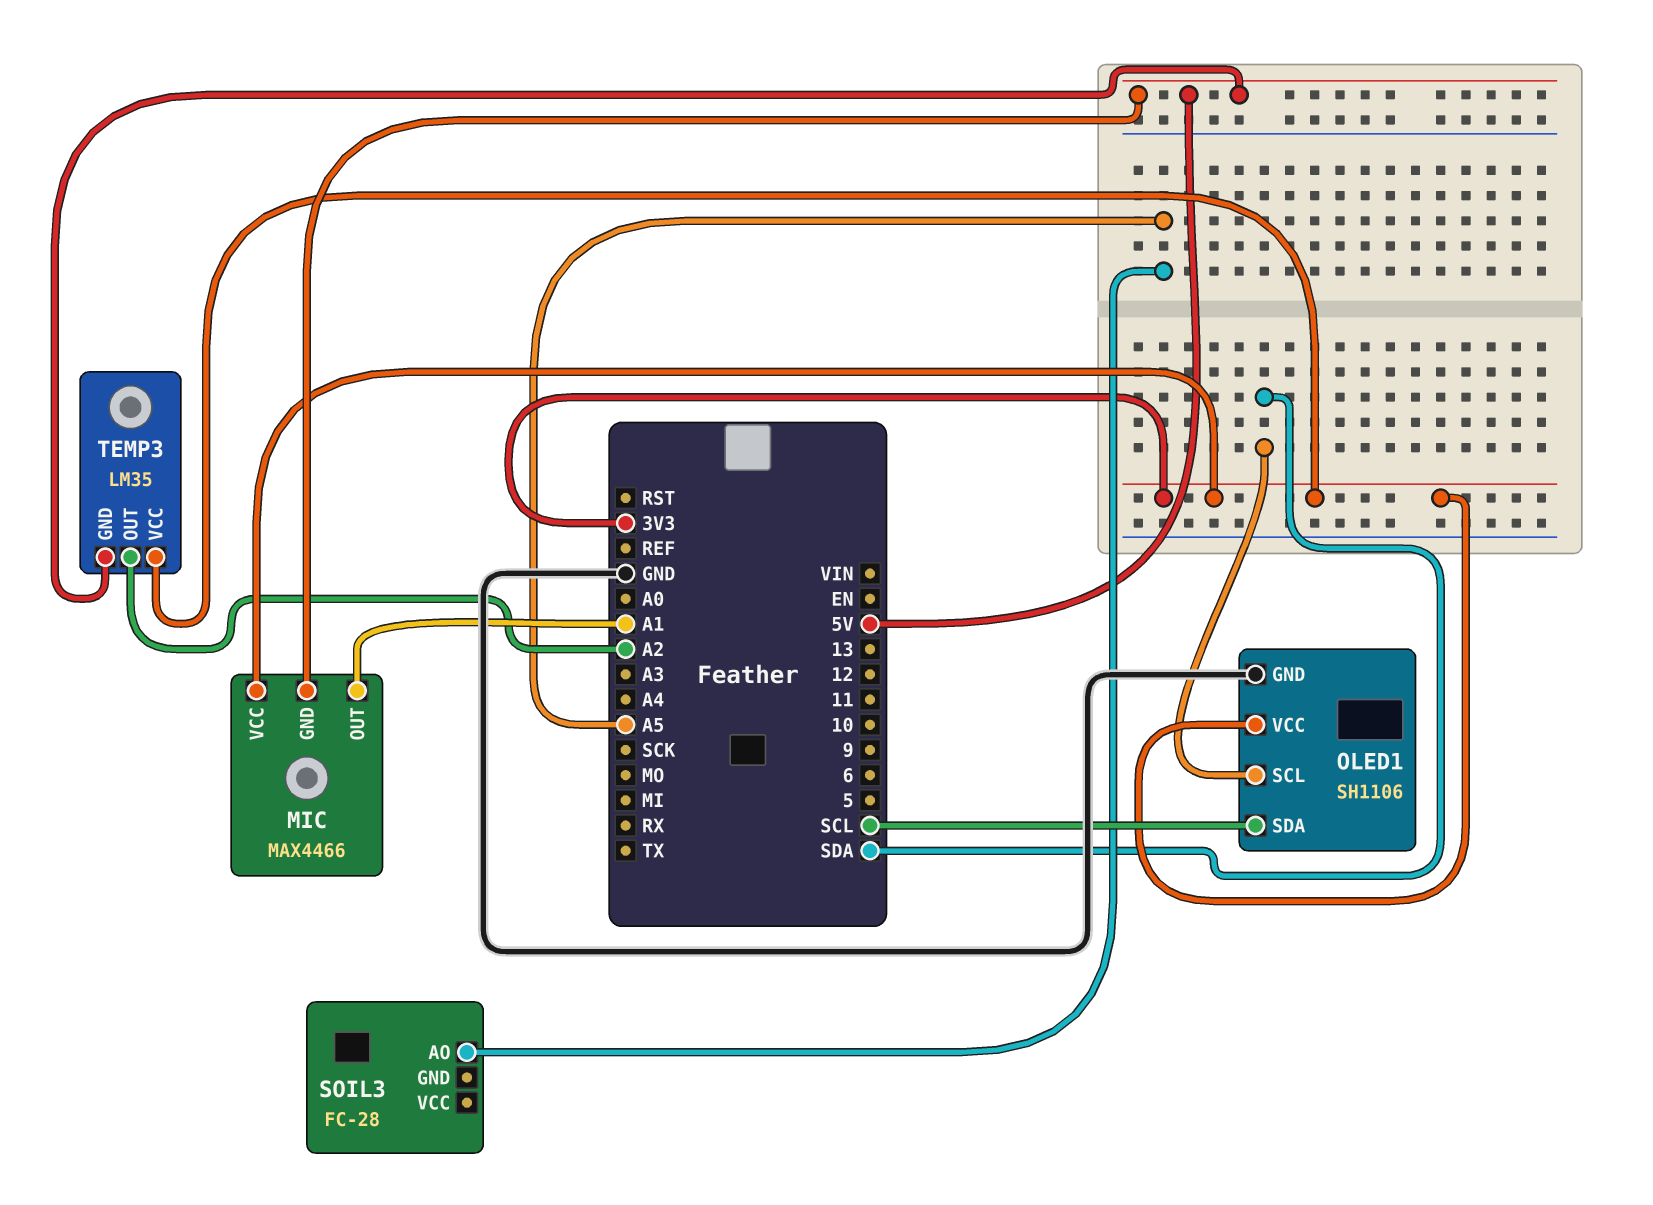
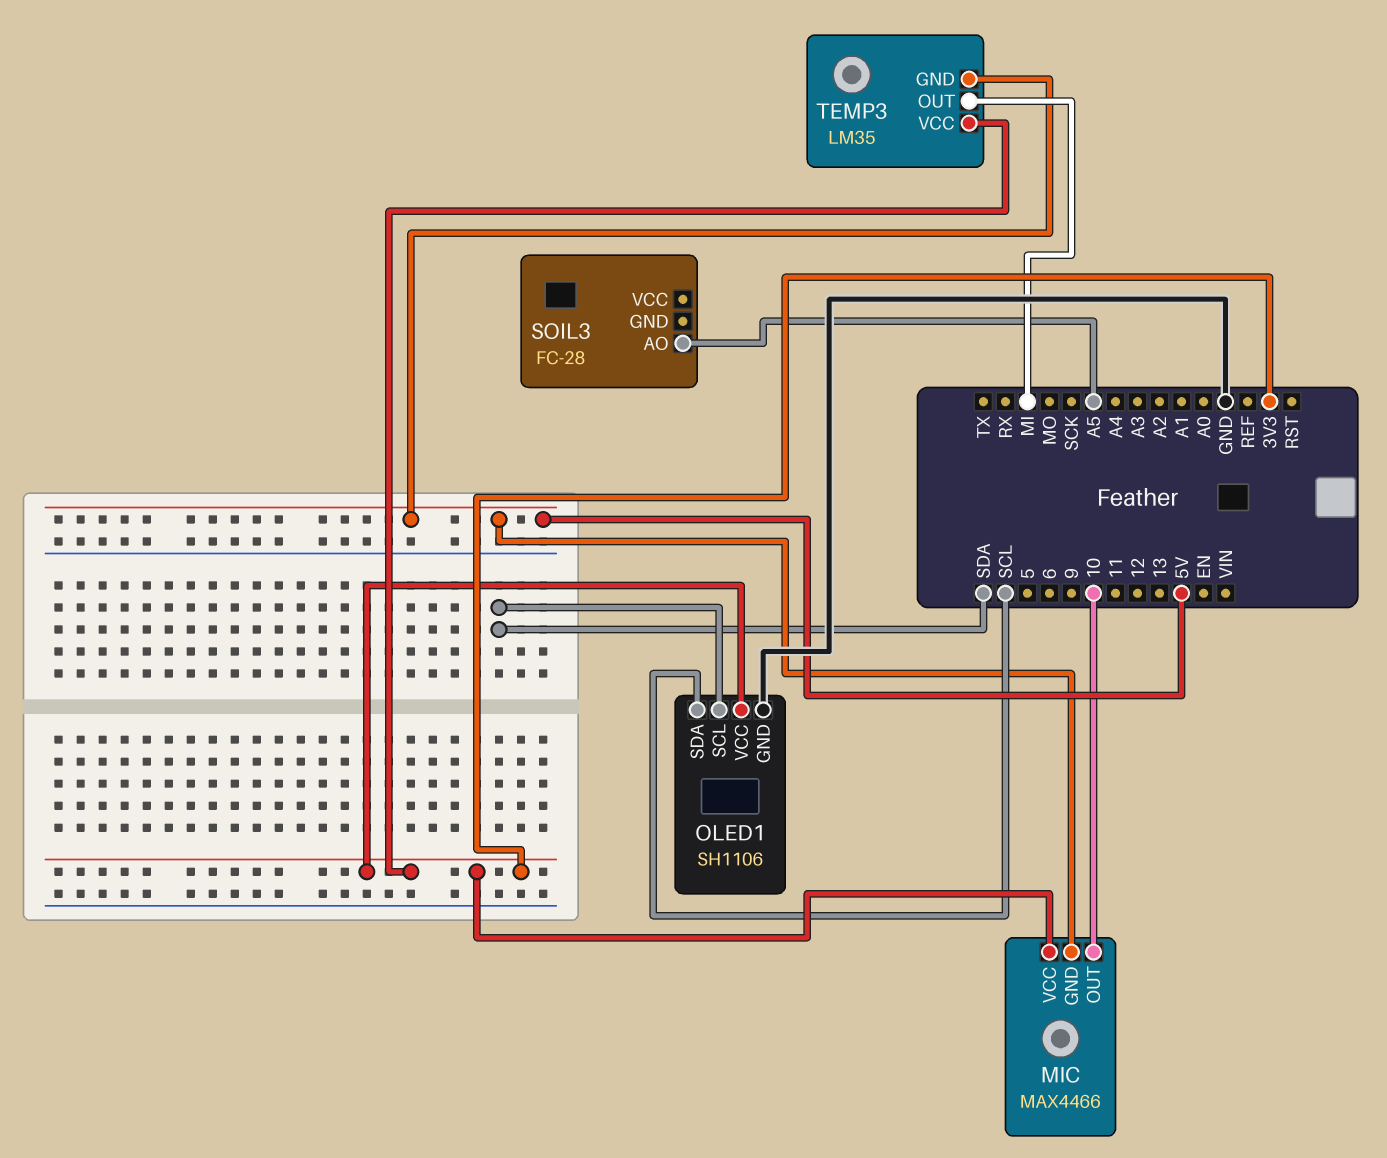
MIC pin OUT: A1 -> 10
TEMP3 pin OUT: A2 -> MI

